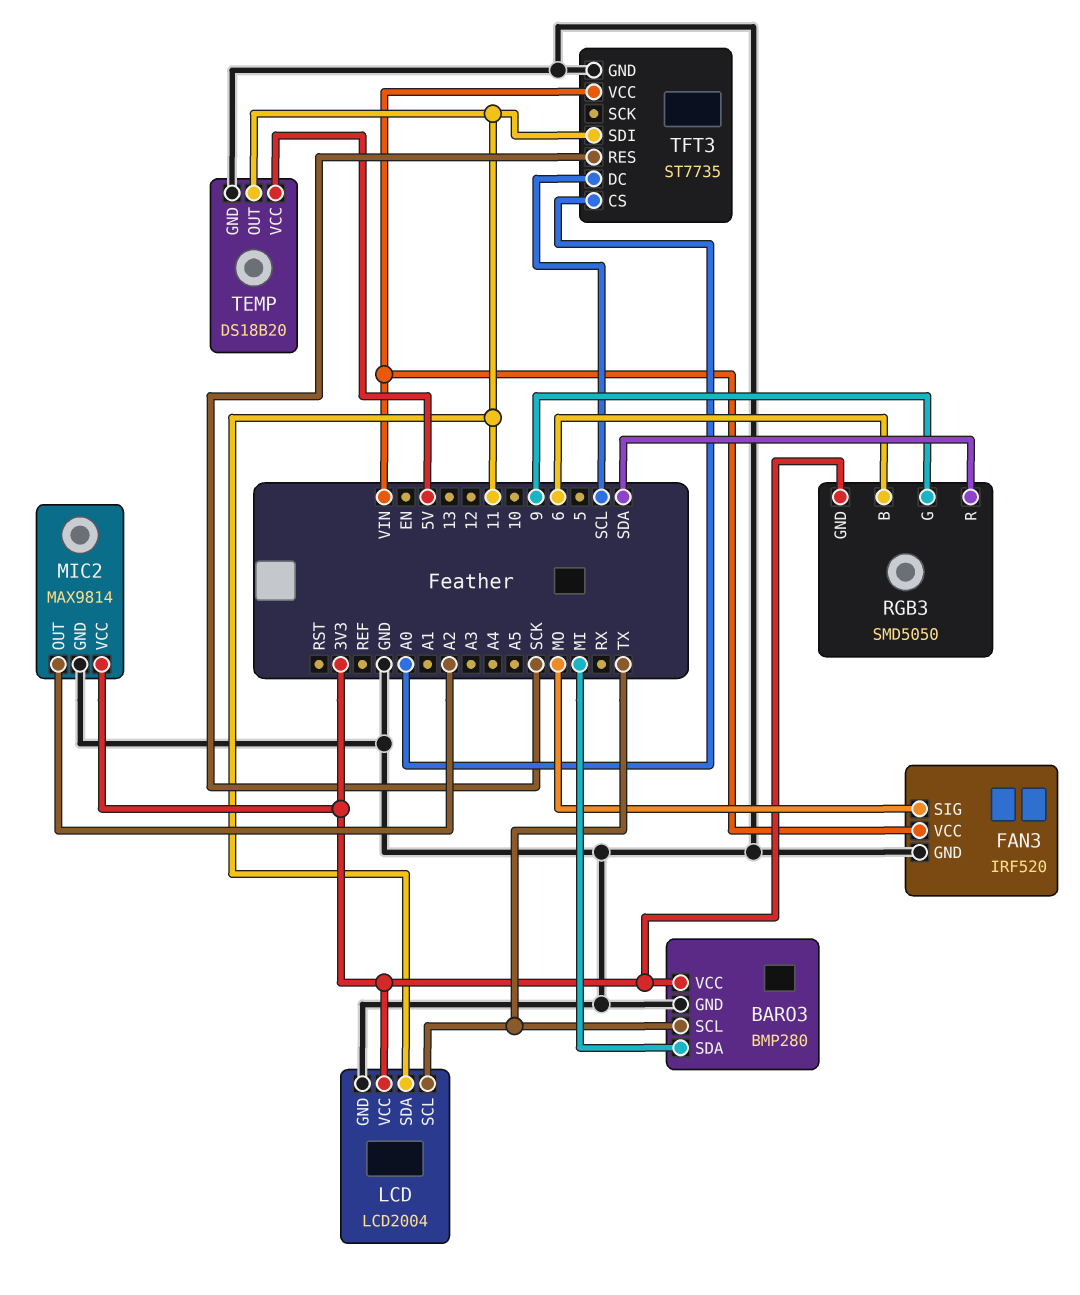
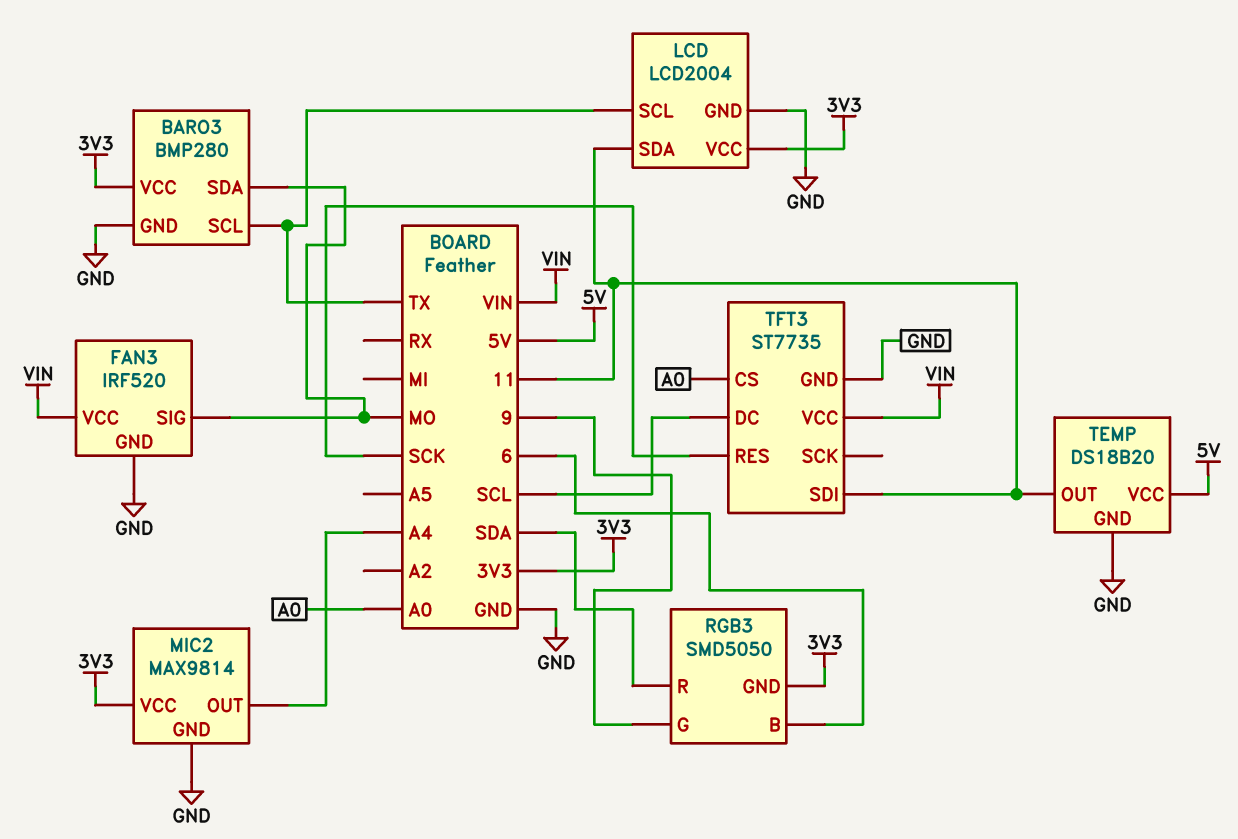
BARO3 pin SDA: MI -> MO
MIC2 pin OUT: A2 -> A4

